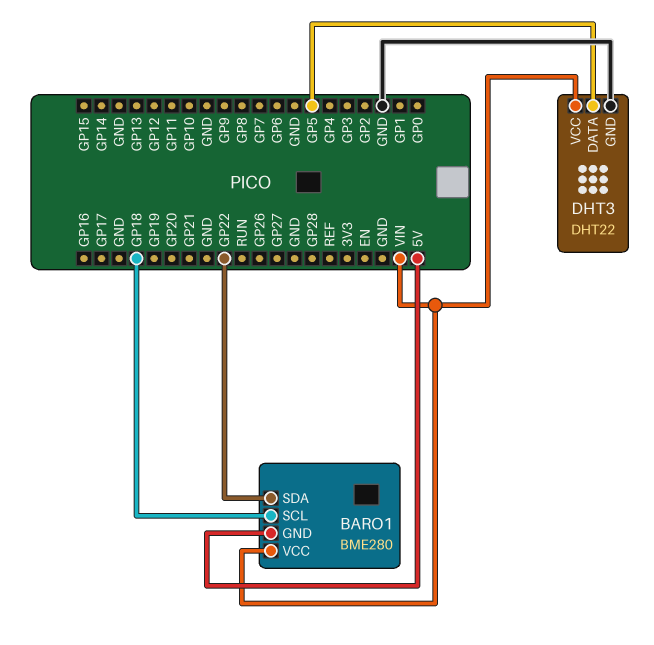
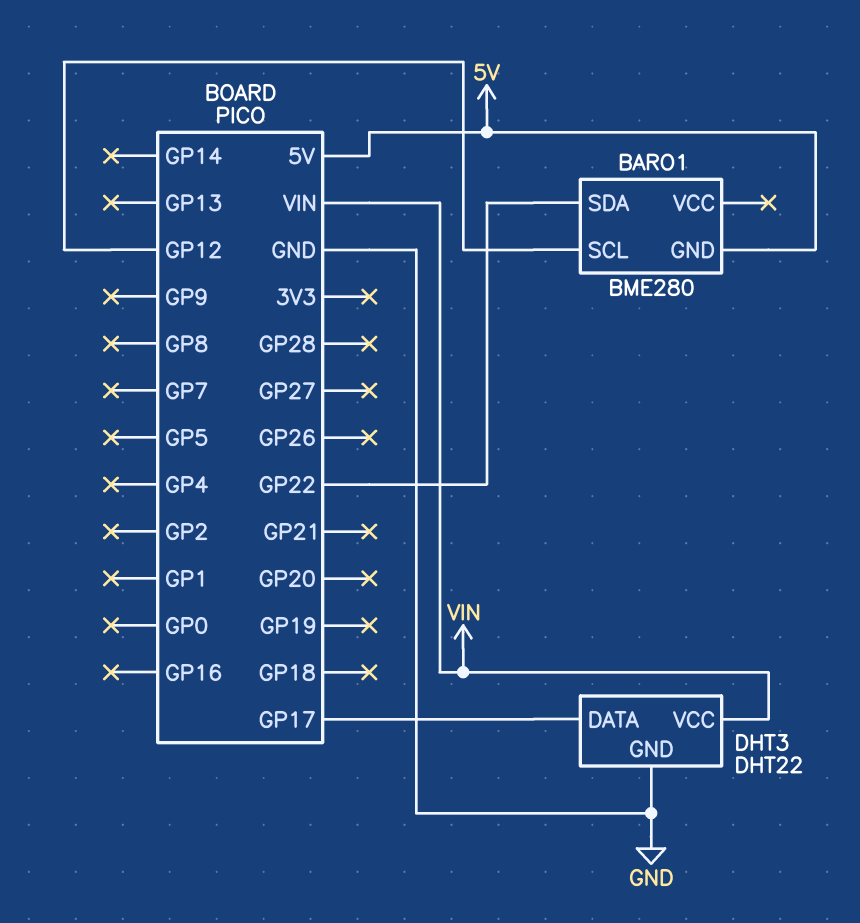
BARO1 pin SCL: GP18 -> GP12
BARO1 pin VCC: VIN -> none
DHT3 pin DATA: GP5 -> GP17

